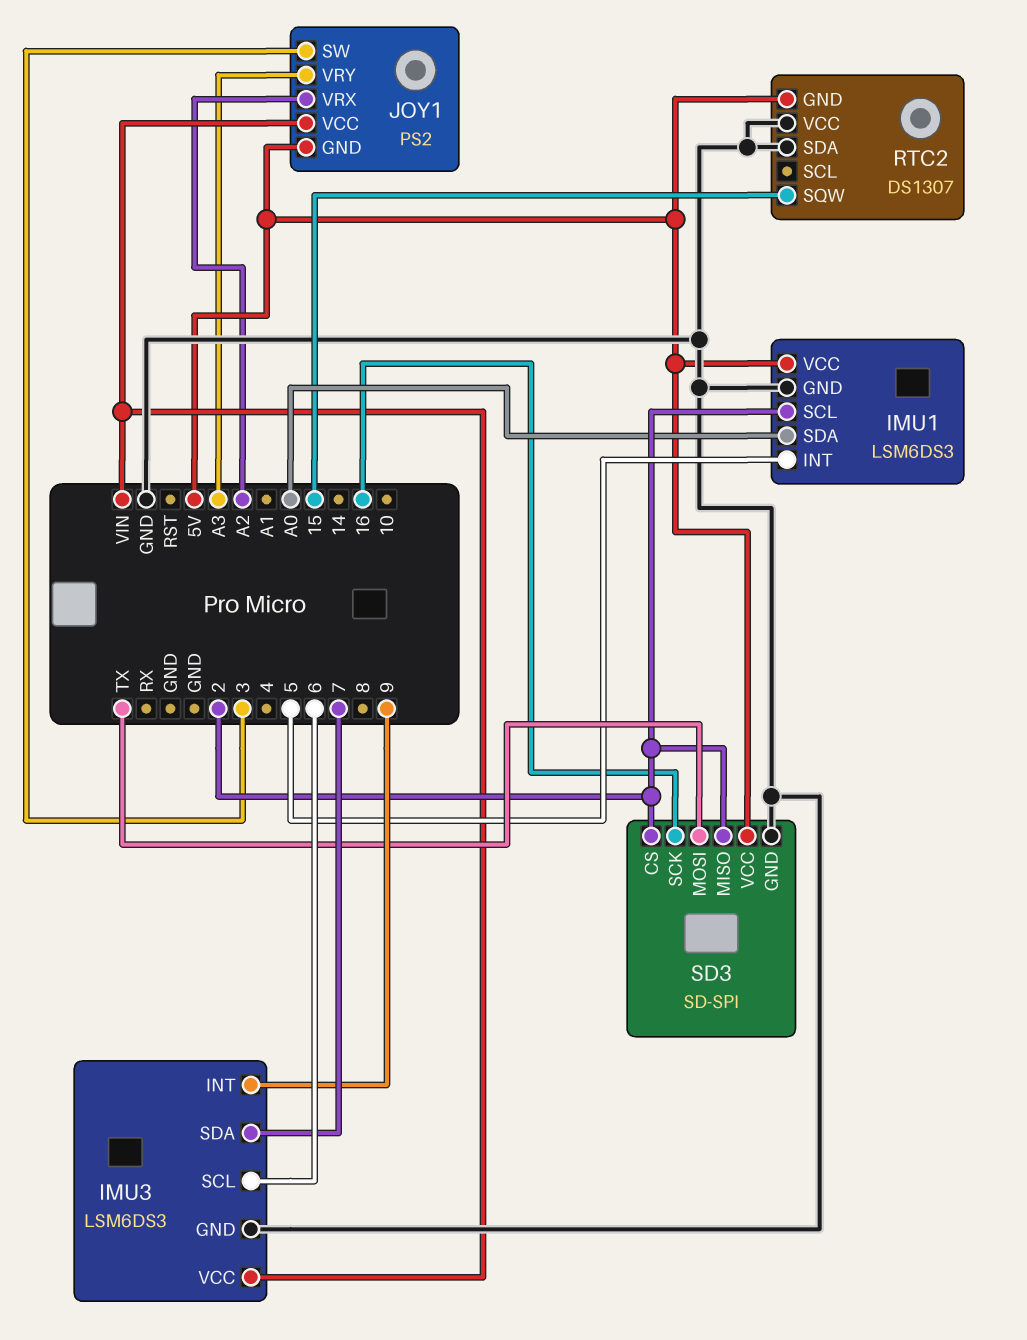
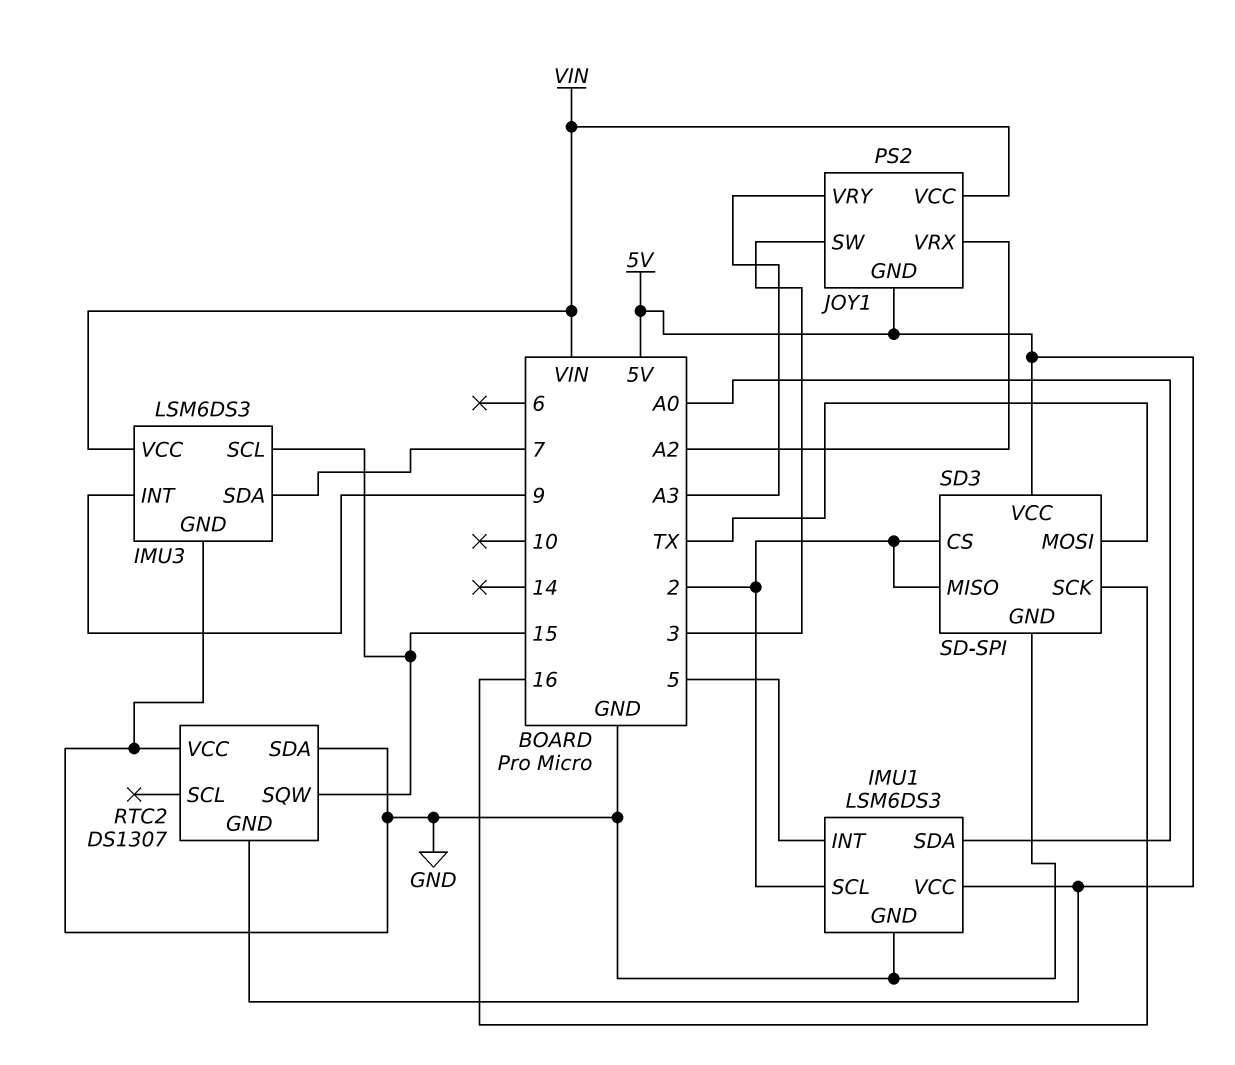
IMU3 pin SCL: 6 -> 15

